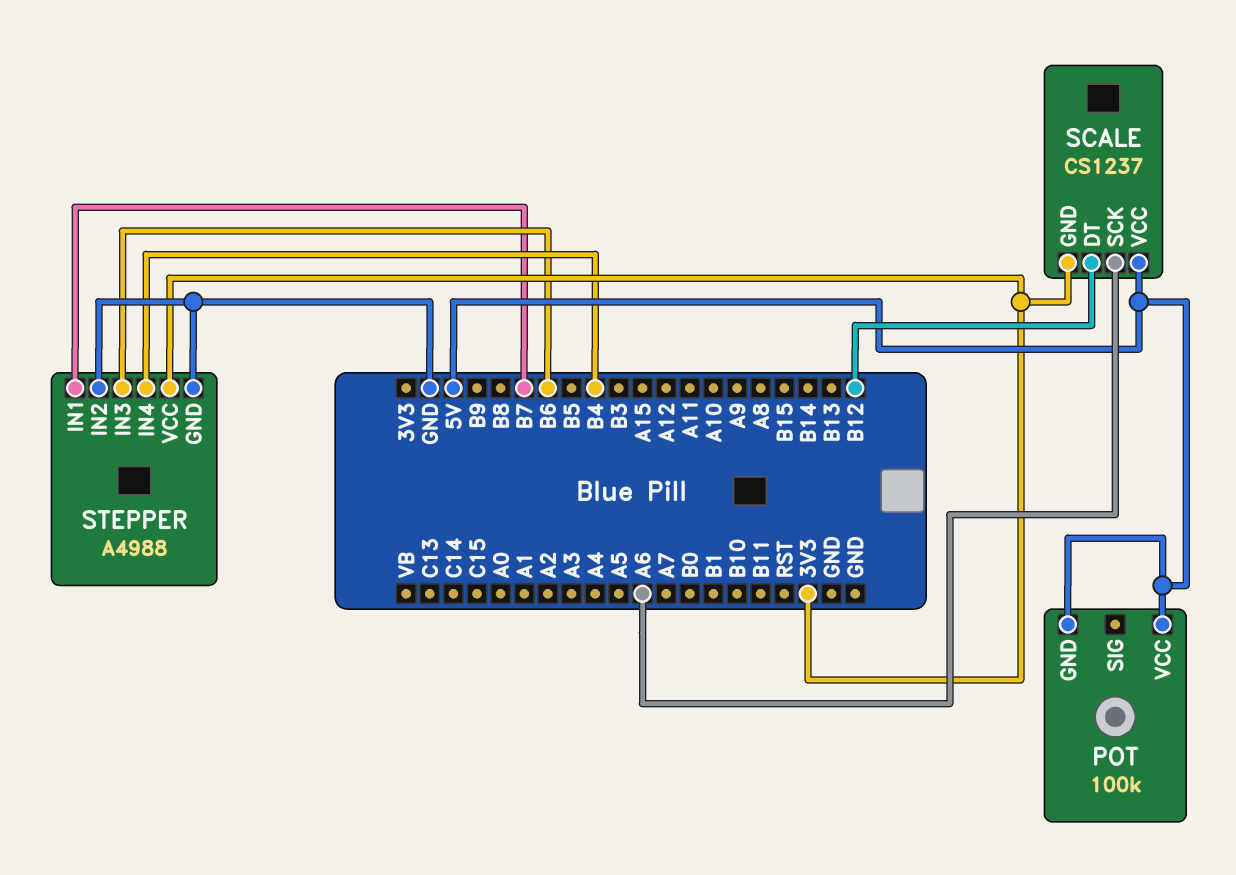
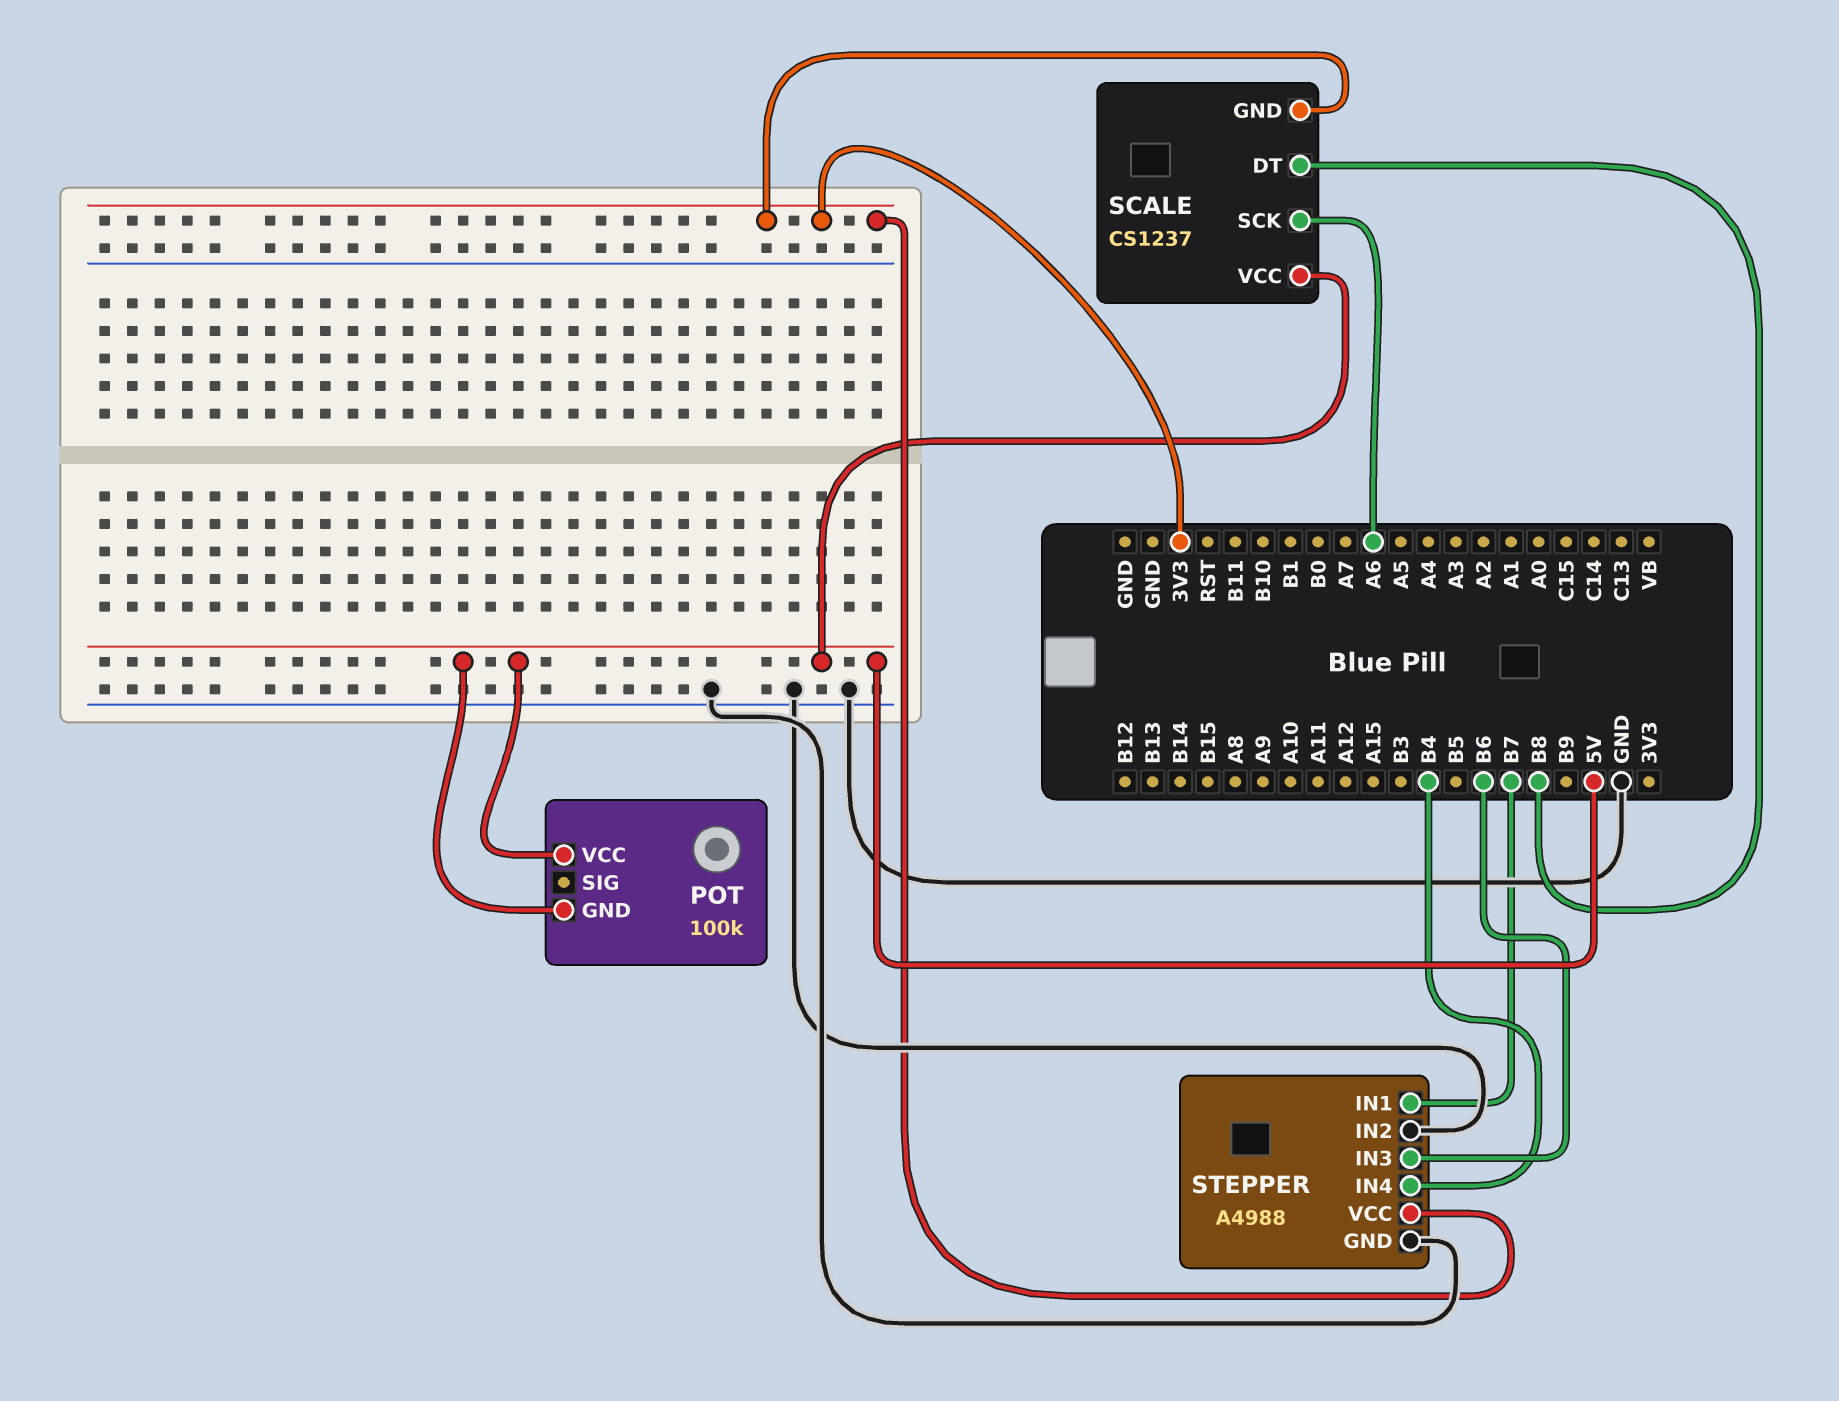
SCALE pin DT: B12 -> B8

